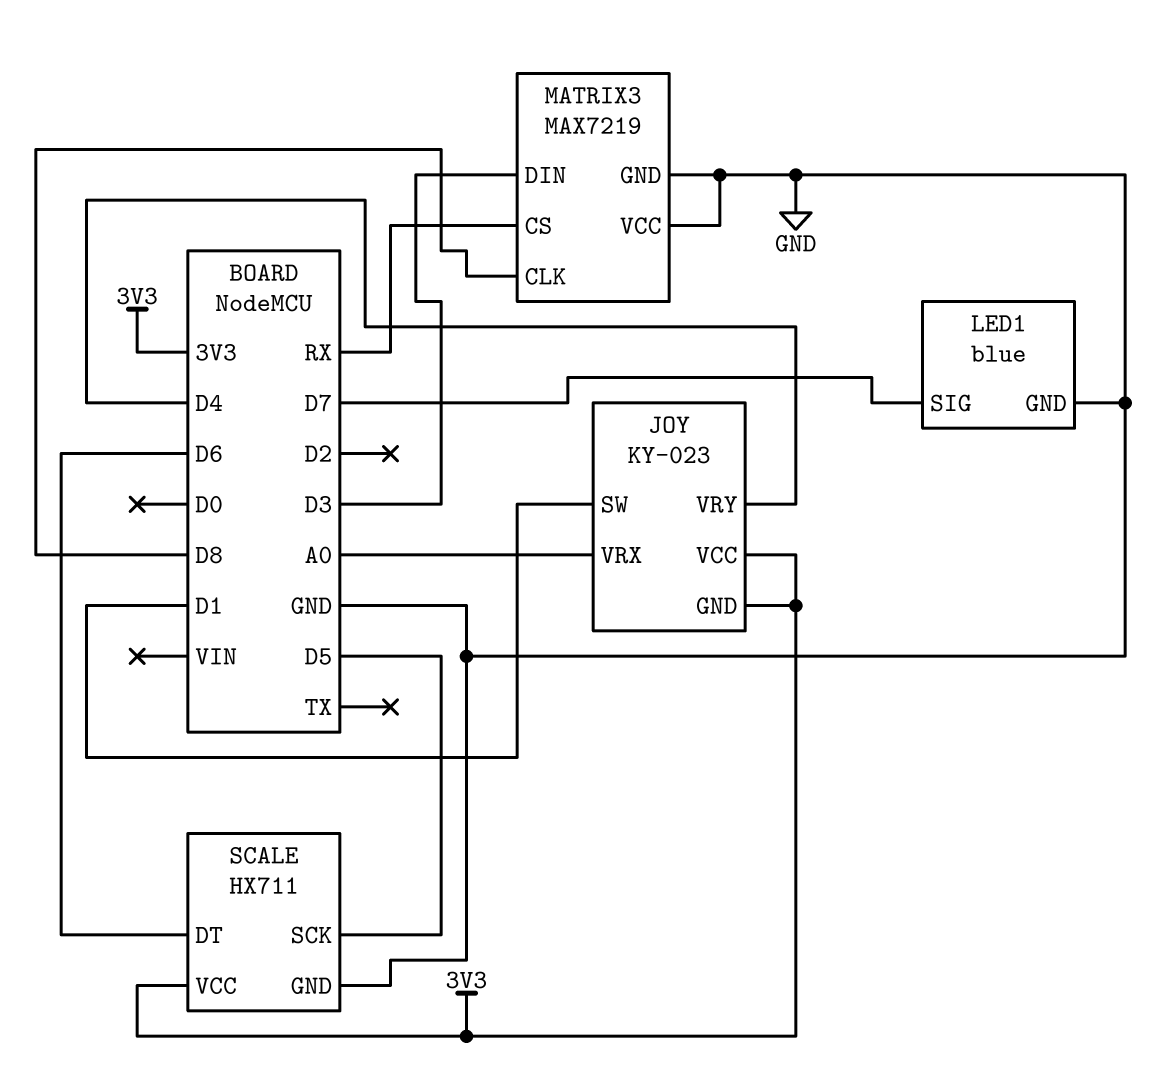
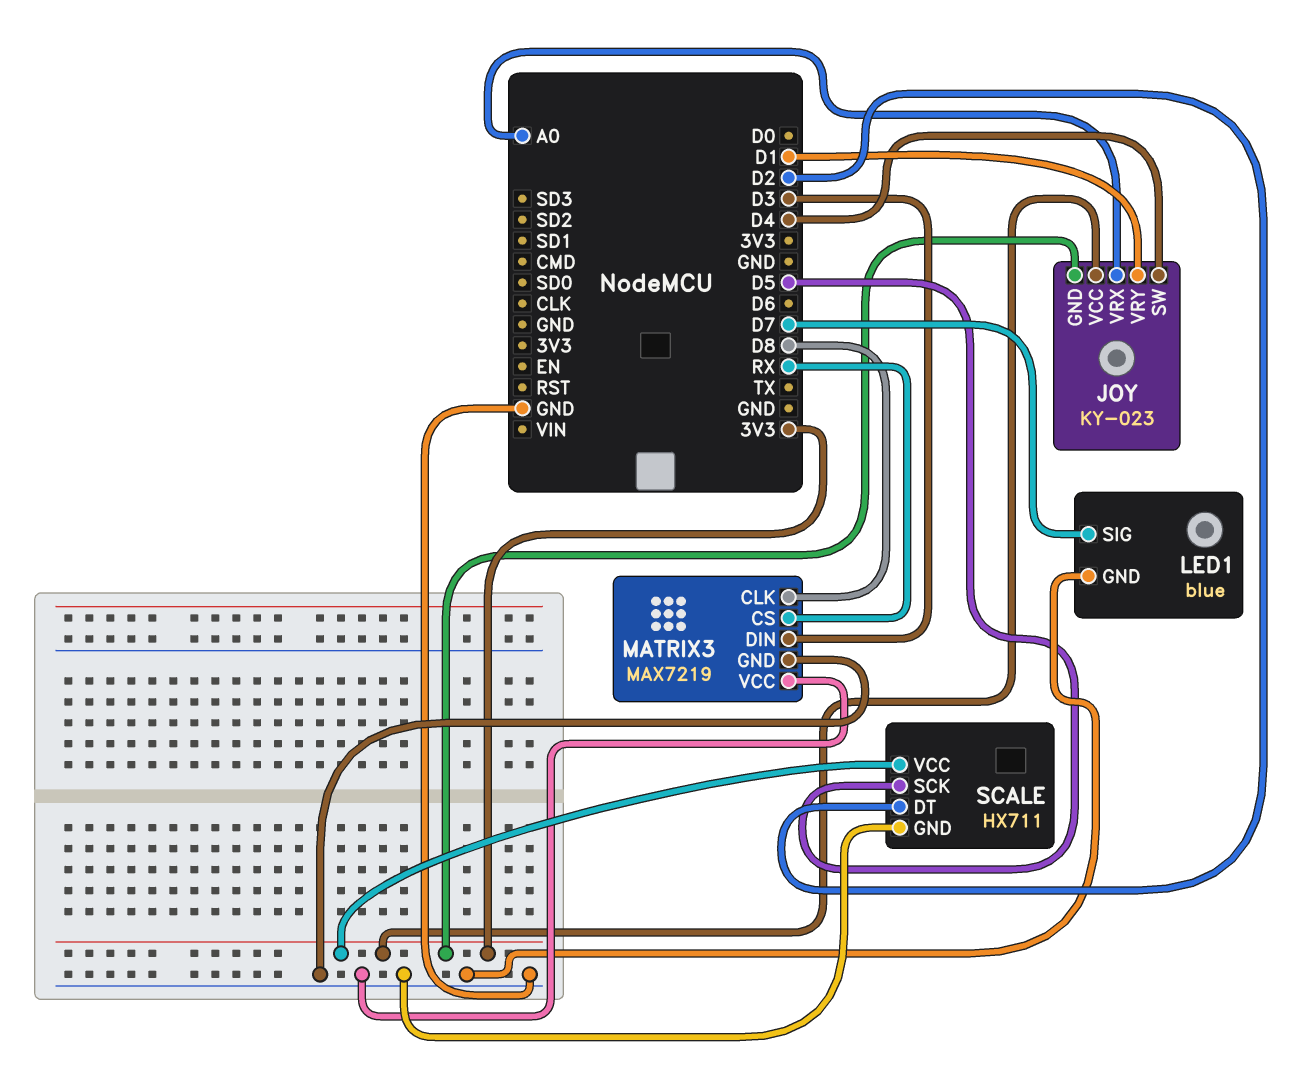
JOY pin SW: D1 -> D4
JOY pin VRY: D4 -> D1
SCALE pin DT: D6 -> D2

